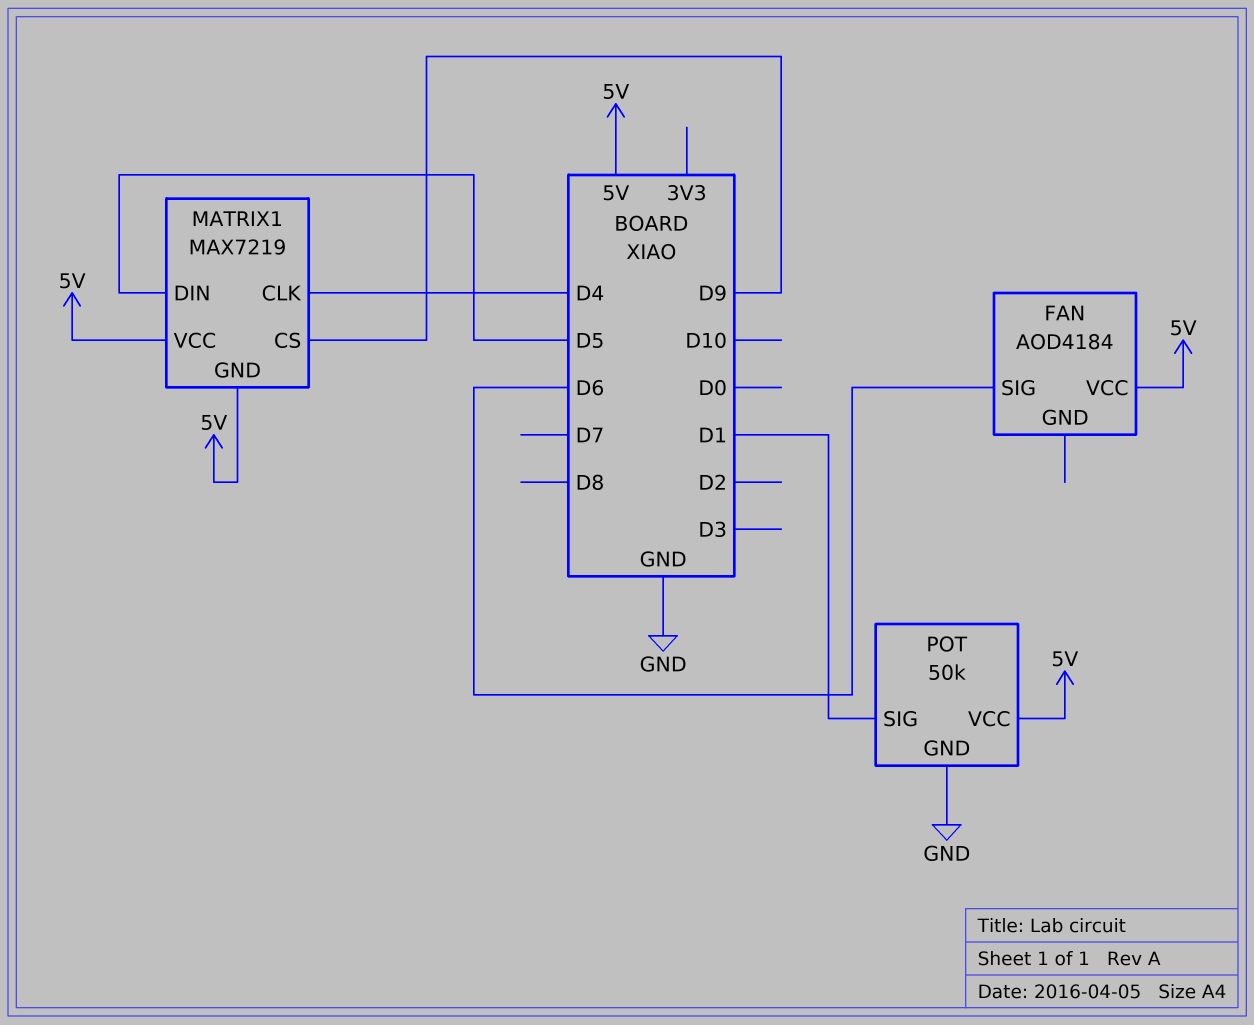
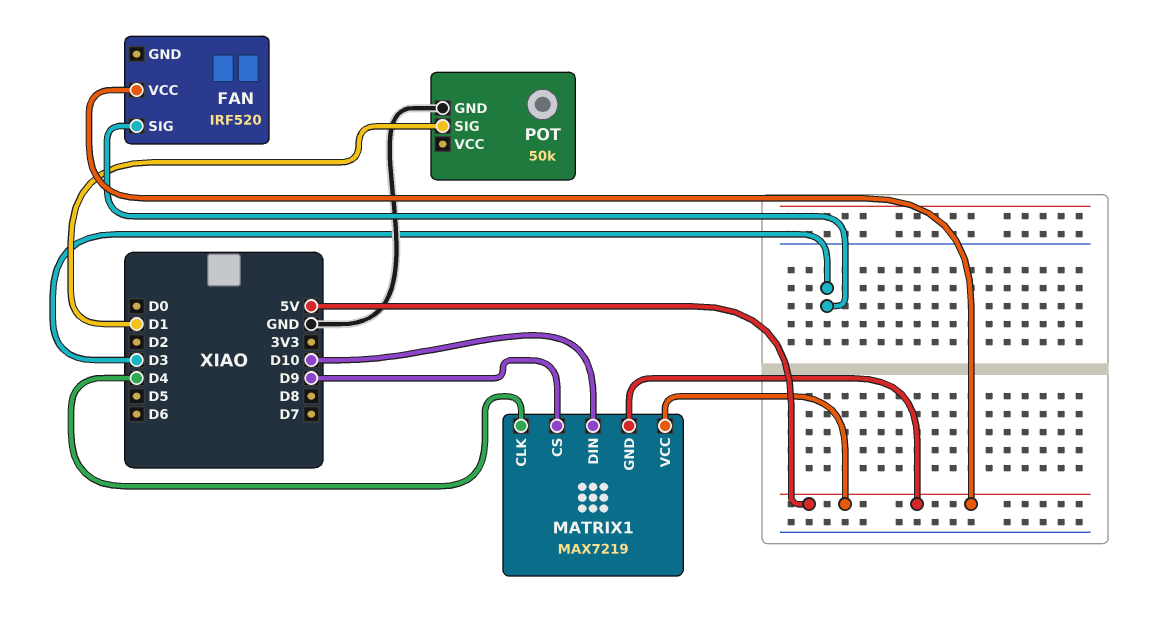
FAN: AOD4184 -> IRF520
FAN pin SIG: D6 -> D3
MATRIX1 pin DIN: D5 -> D10
POT pin VCC: 5V -> none

